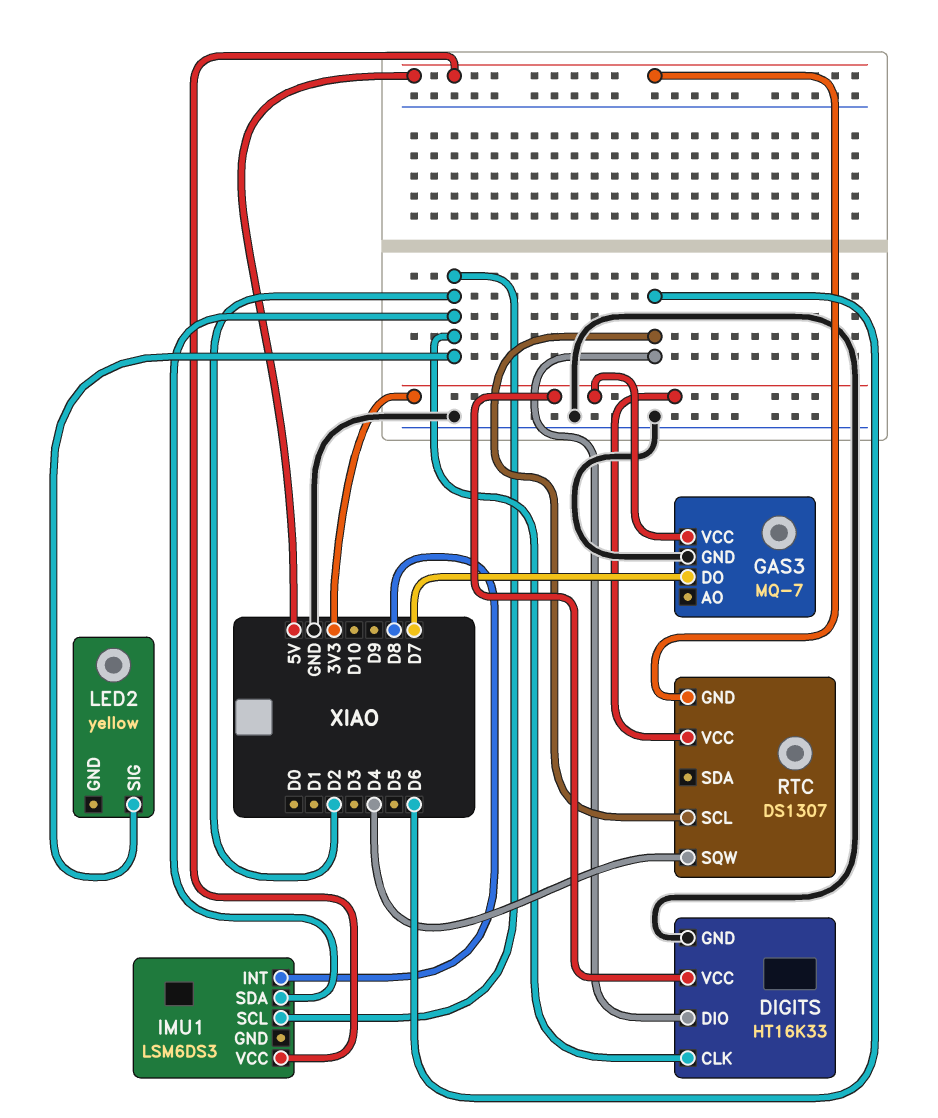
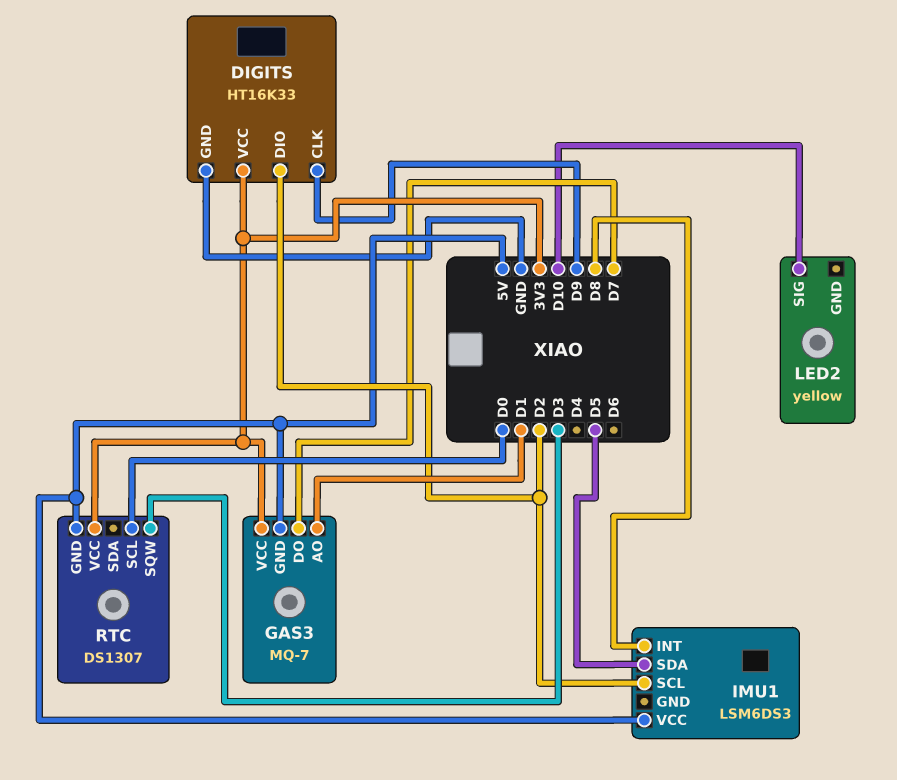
DIGITS pin CLK: D2 -> D9
DIGITS pin DIO: D6 -> D2
GAS3 pin AO: none -> D1
GAS3 pin GND: GND -> 5V
IMU1 pin SDA: D2 -> D5
LED2 pin SIG: D2 -> D10
RTC pin SCL: D6 -> D0
RTC pin SQW: D4 -> D3

